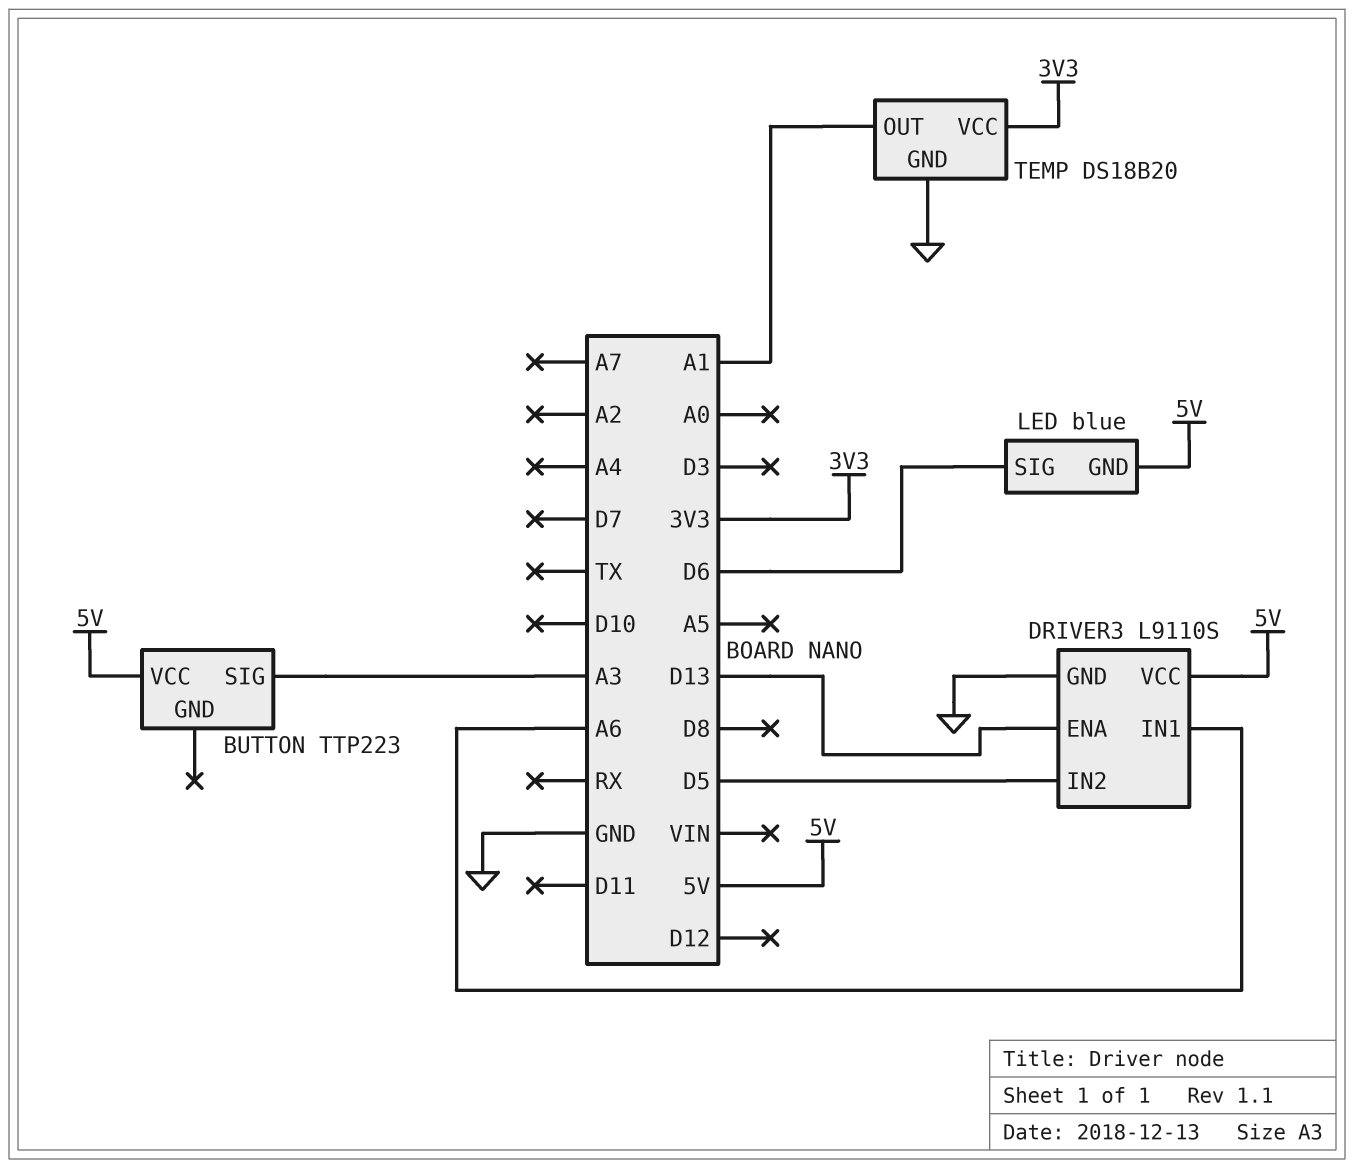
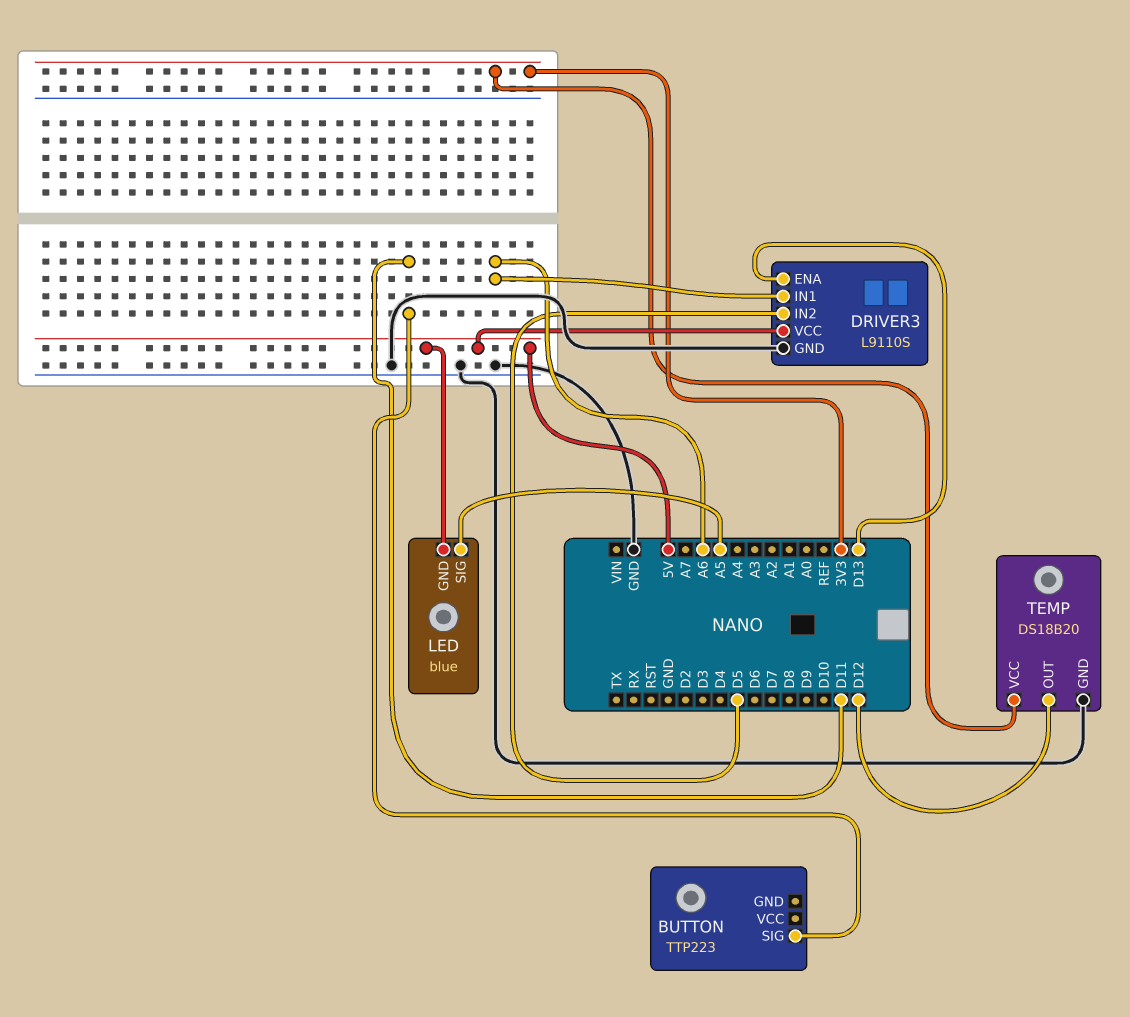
BUTTON pin SIG: A3 -> D11
BUTTON pin VCC: 5V -> none
LED pin SIG: D6 -> A5
TEMP pin OUT: A1 -> D12

